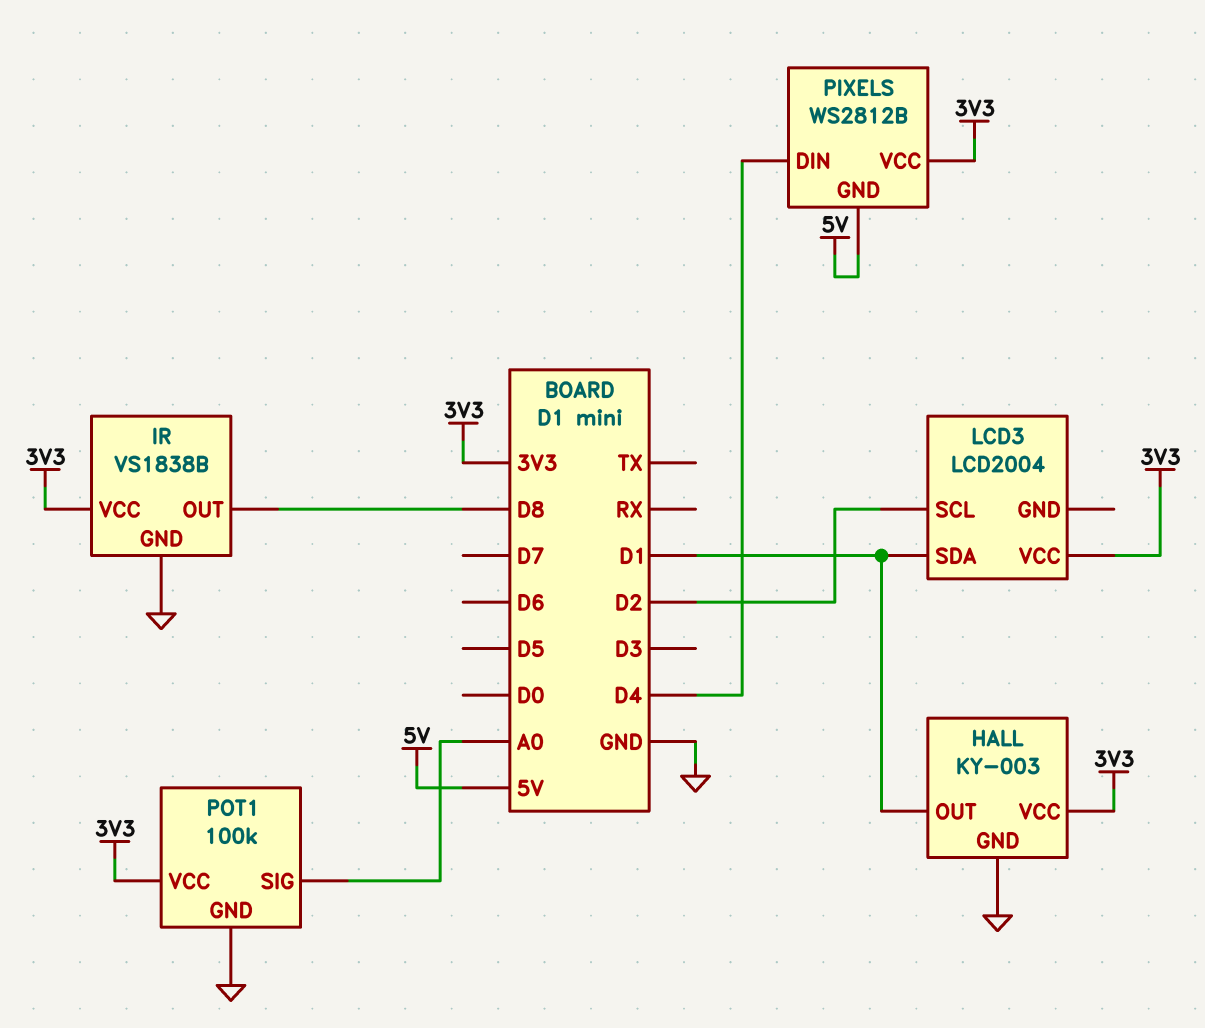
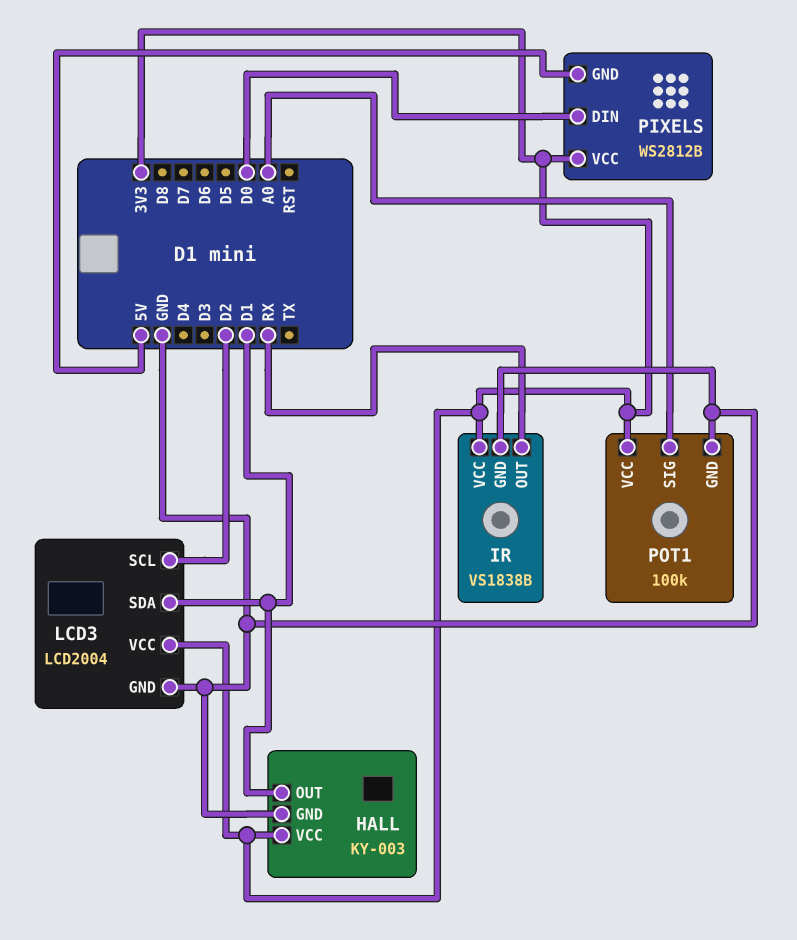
IR pin OUT: D8 -> RX
LCD3 pin GND: none -> GND
PIXELS pin DIN: D4 -> D0

